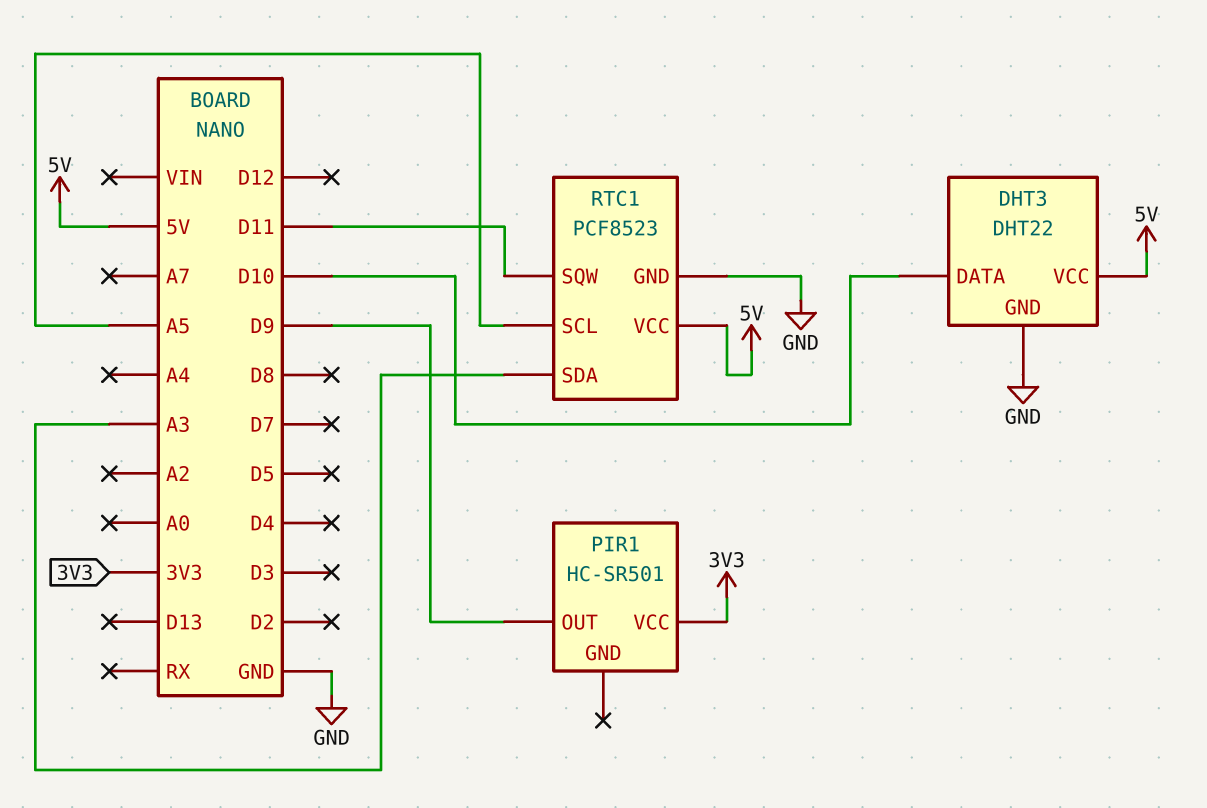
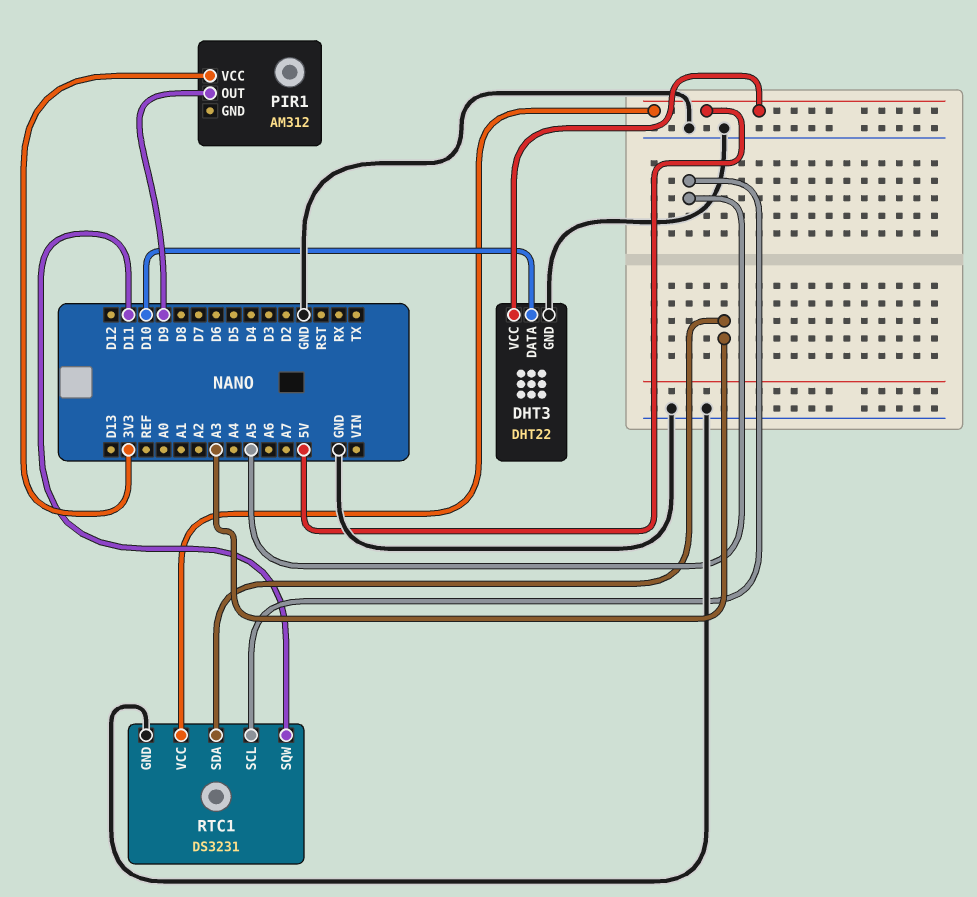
PIR1: HC-SR501 -> AM312
RTC1: PCF8523 -> DS3231

